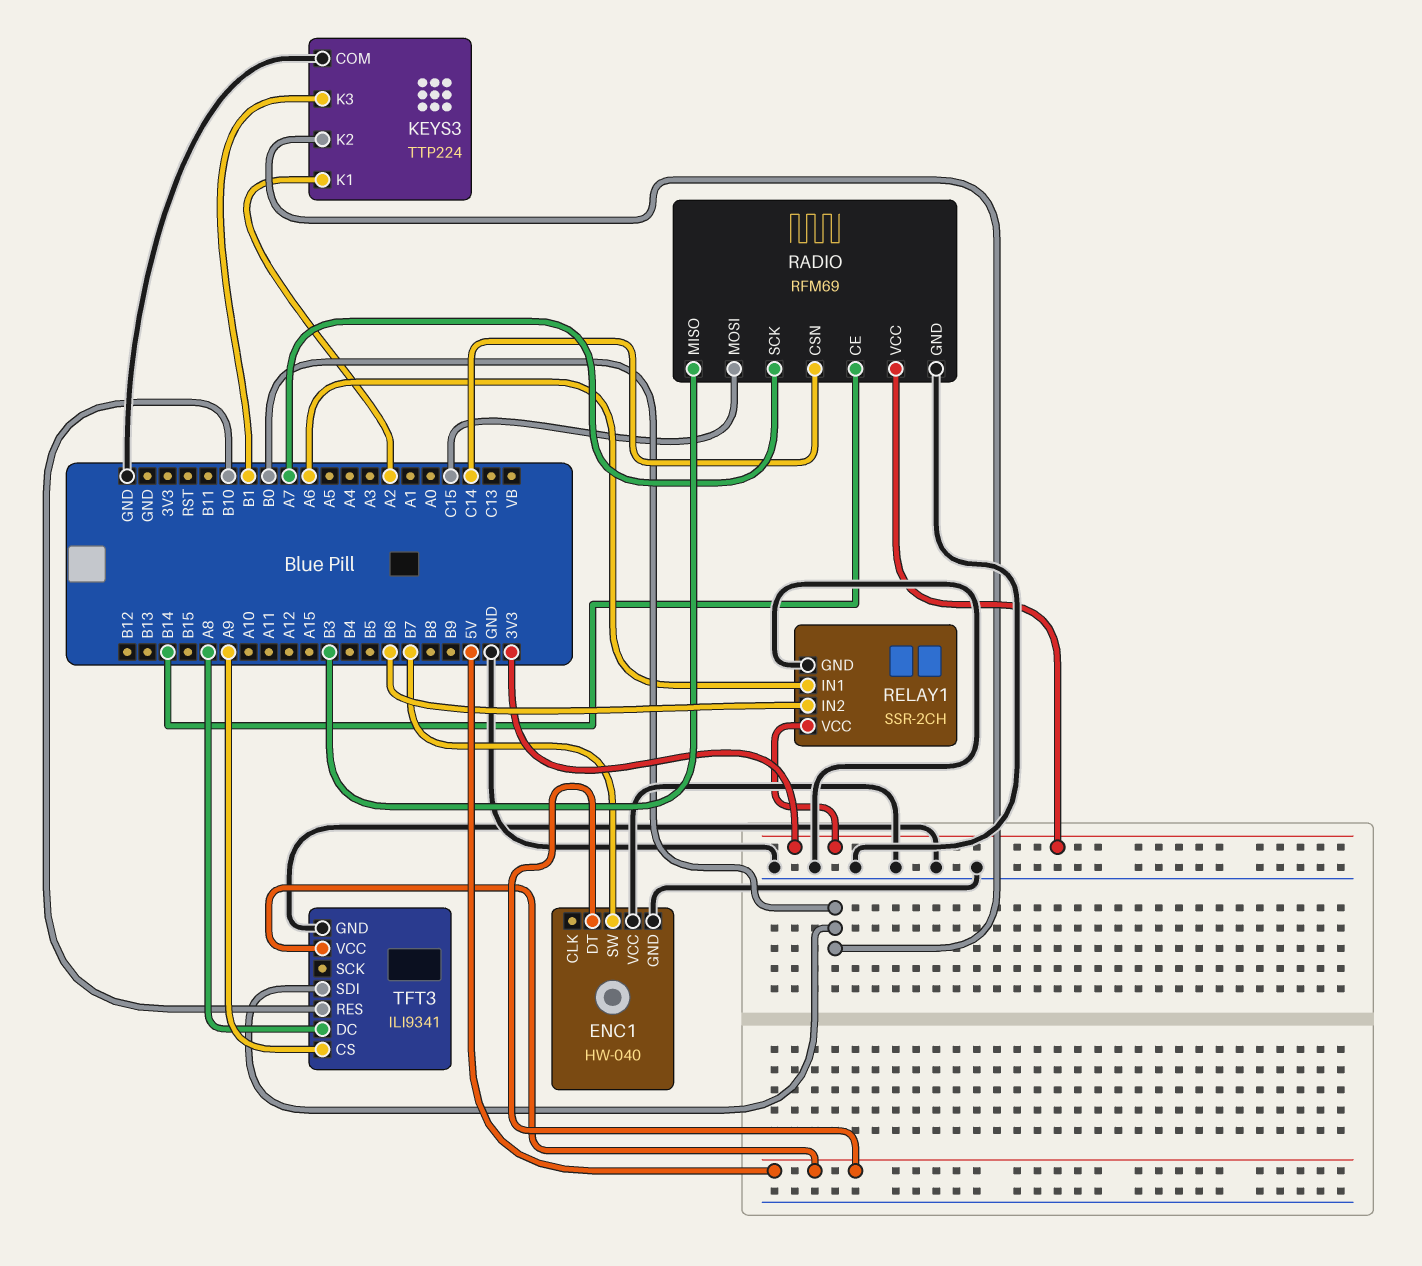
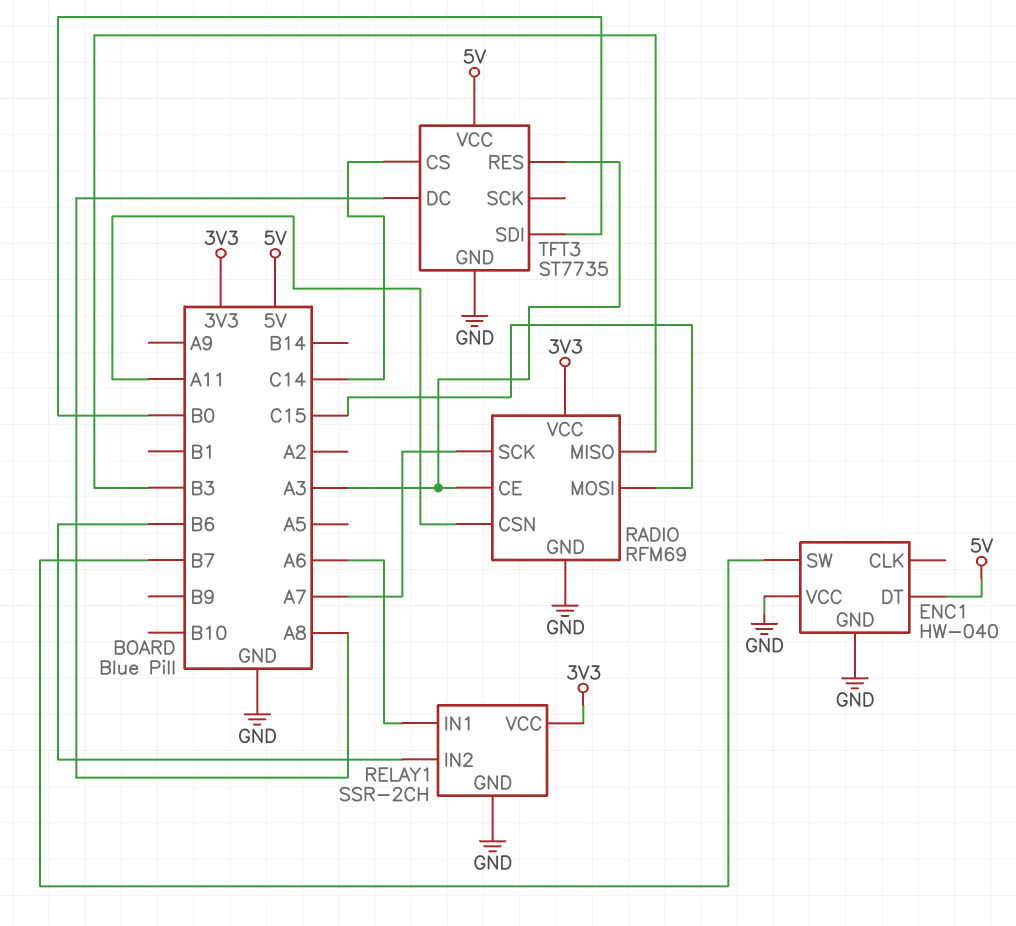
KEYS3: TTP224 -> none
KEYS3 pin COM: GND -> none
KEYS3 pin K1: A2 -> none
KEYS3 pin K2: B0 -> none
KEYS3 pin K3: B1 -> none
RADIO pin CE: B14 -> A3
RADIO pin CSN: C14 -> A11
TFT3: ILI9341 -> ST7735
TFT3 pin CS: A9 -> C14
TFT3 pin RES: B10 -> A3

